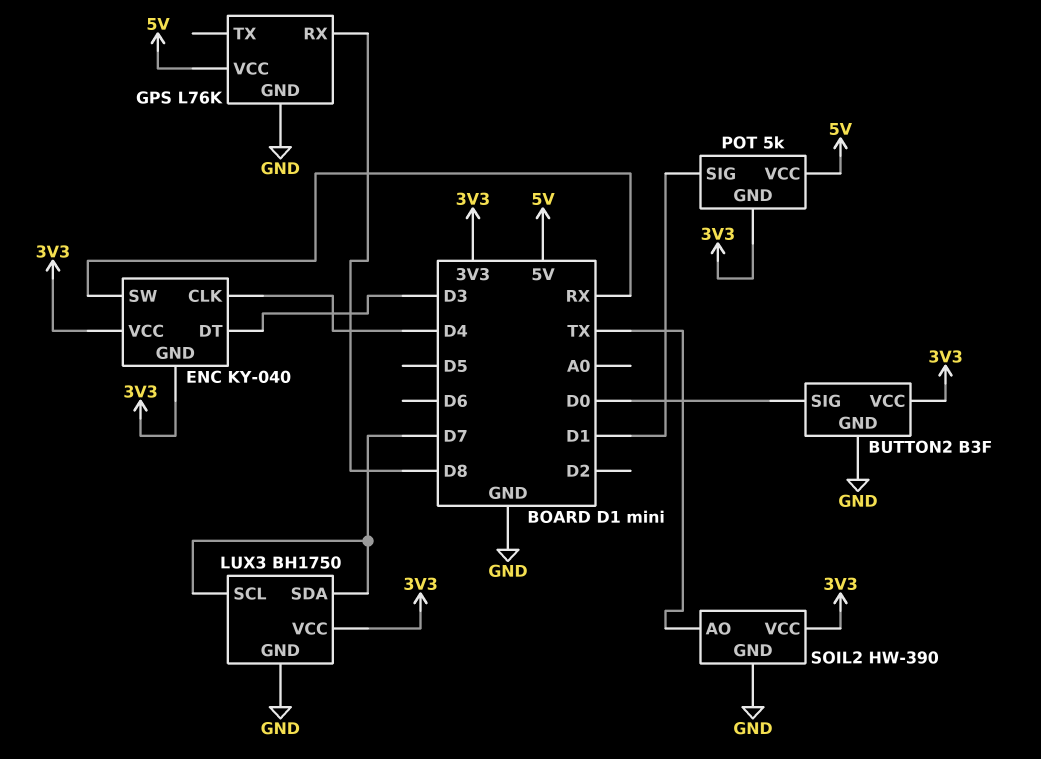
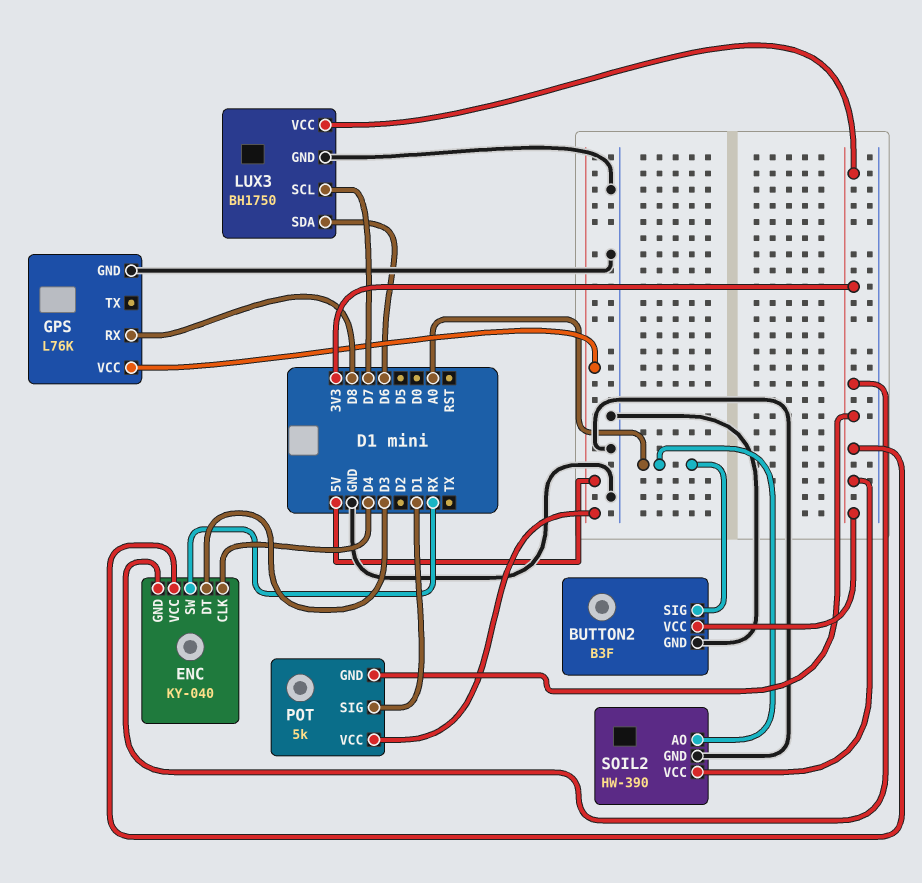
BUTTON2 pin SIG: D0 -> A0
LUX3 pin SDA: D7 -> D6
SOIL2 pin AO: TX -> A0

